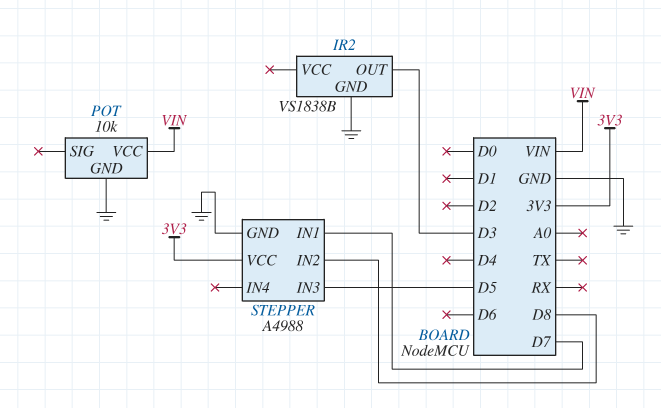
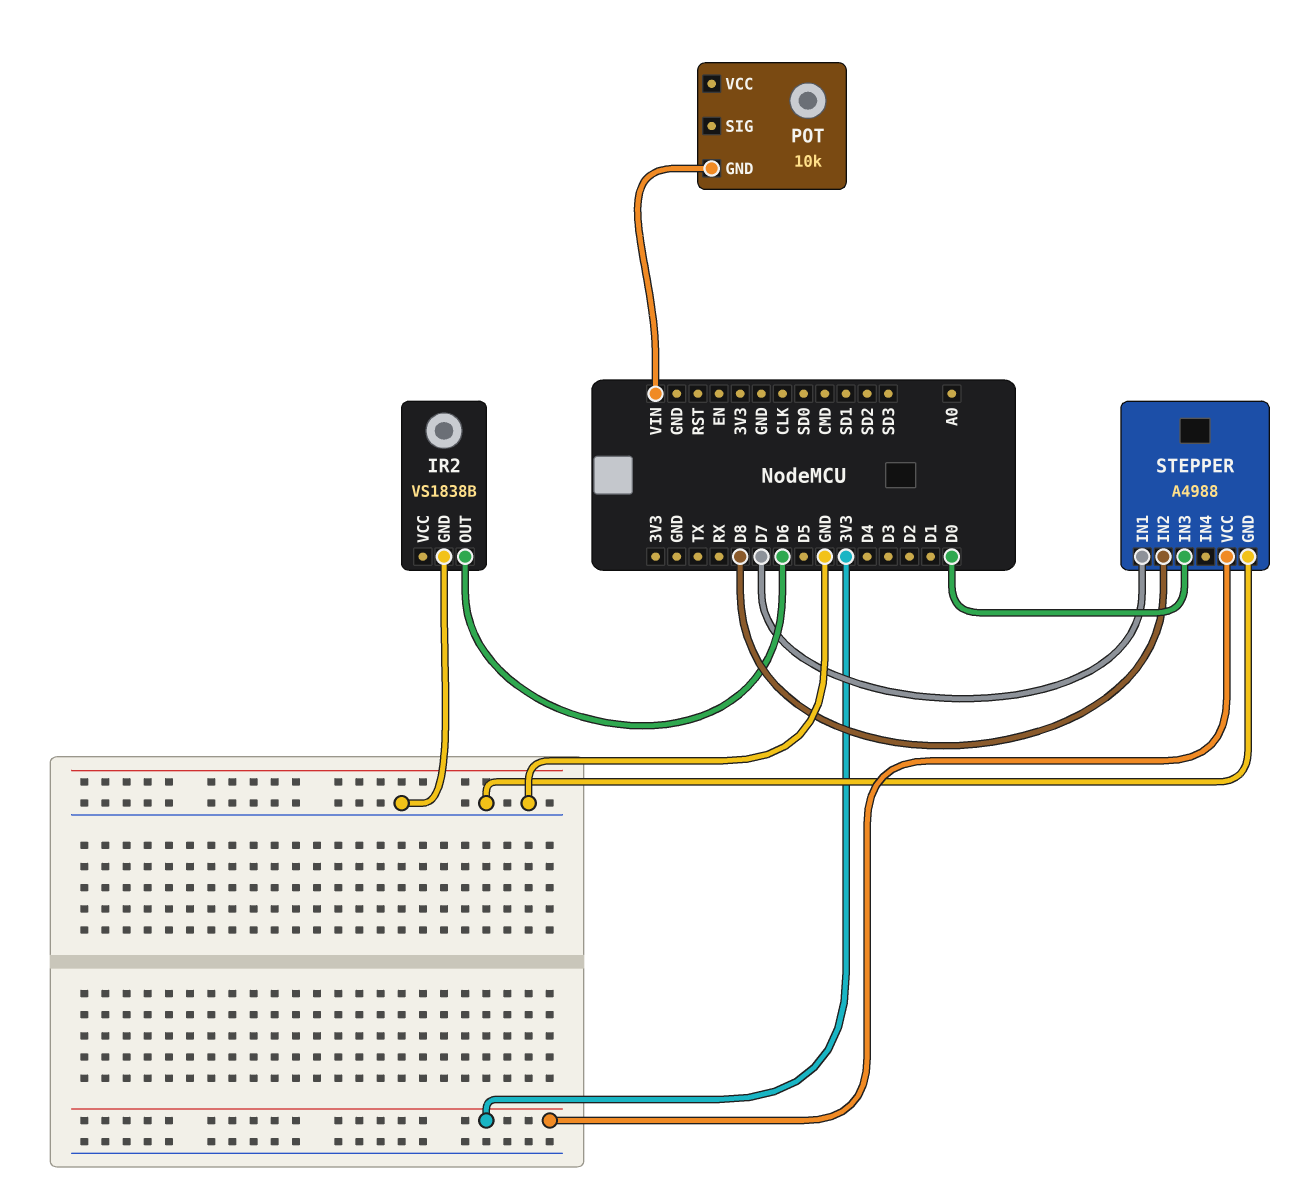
IR2 pin OUT: D3 -> D6
POT pin GND: GND -> VIN
POT pin VCC: VIN -> none
STEPPER pin IN3: D5 -> D0

